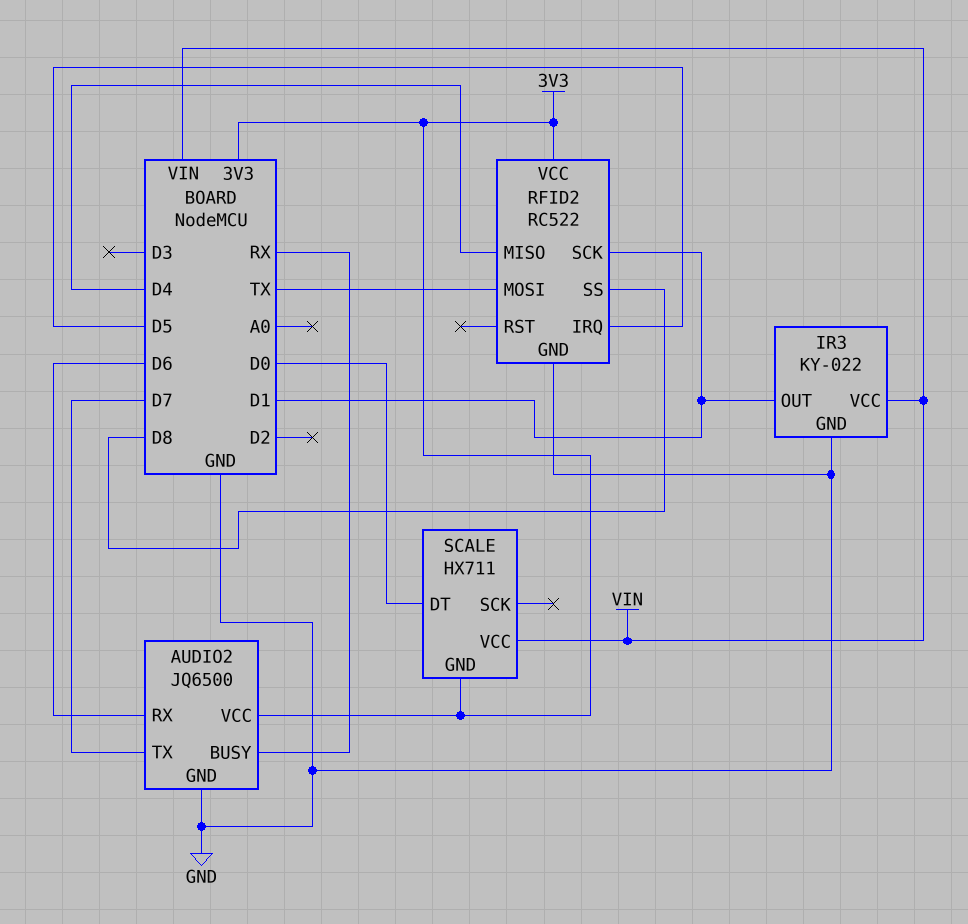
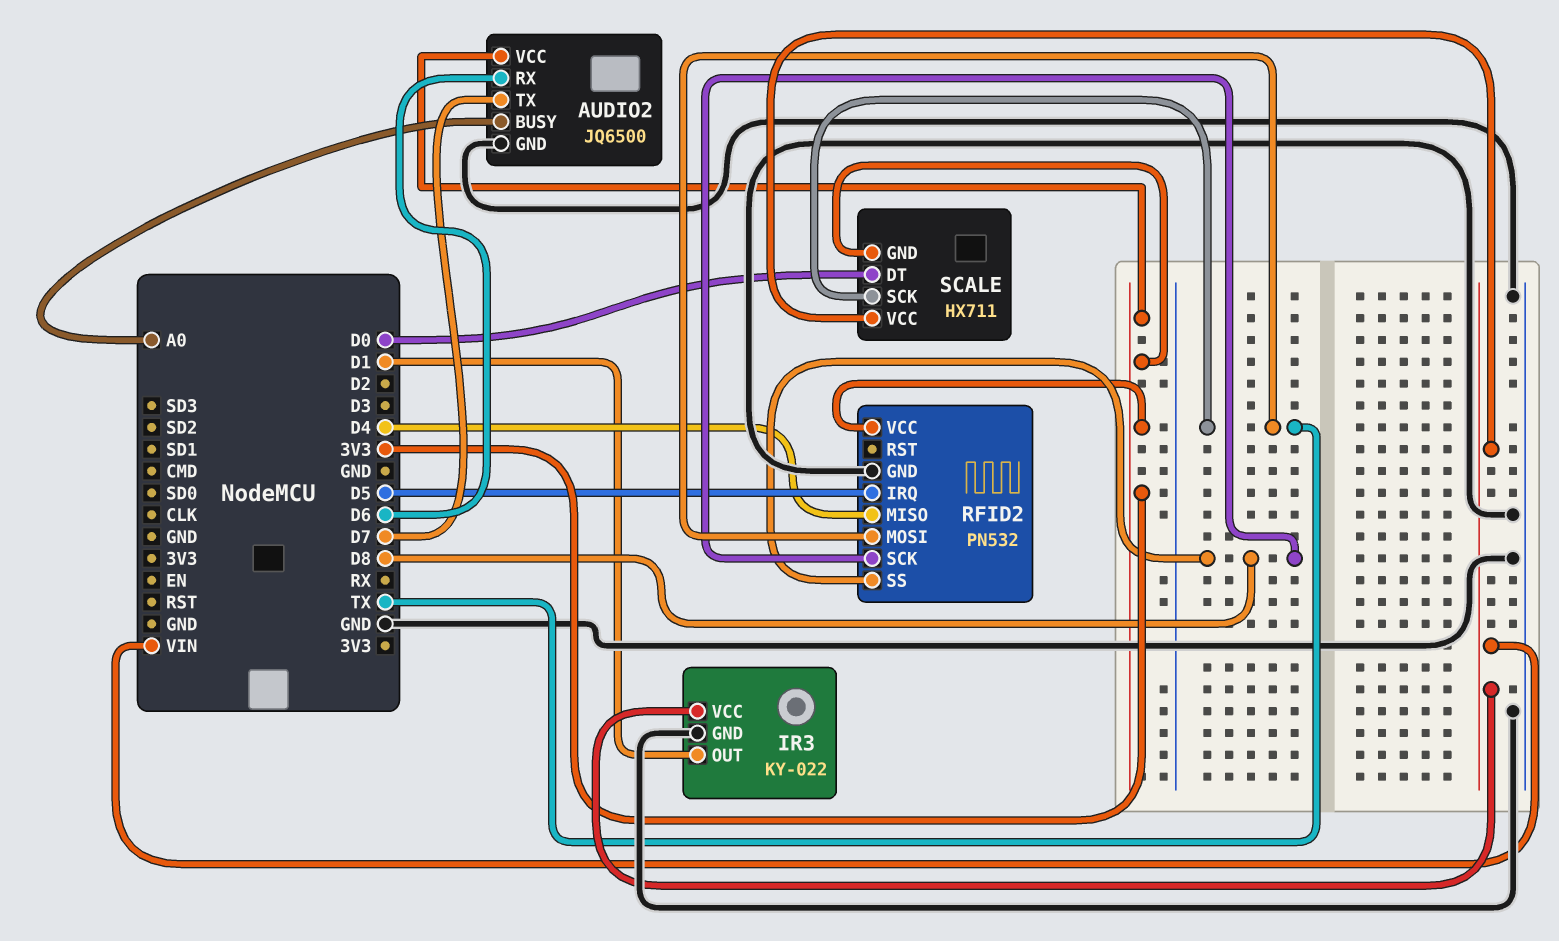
AUDIO2 pin BUSY: RX -> A0
RFID2: RC522 -> PN532
RFID2 pin SCK: D1 -> D8
SCALE pin SCK: none -> TX

